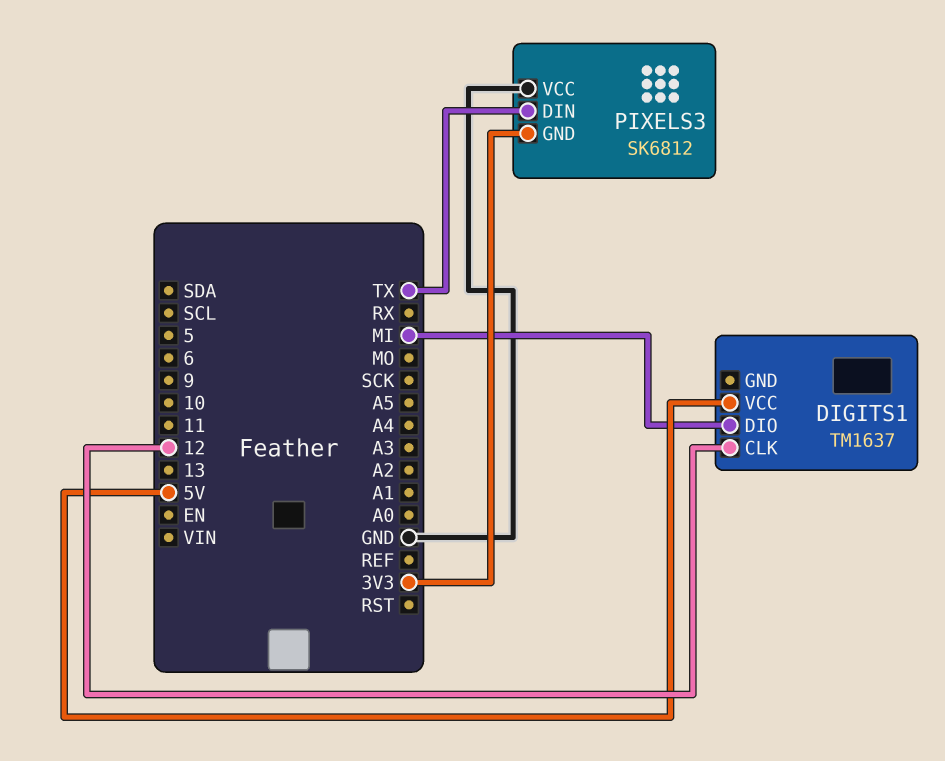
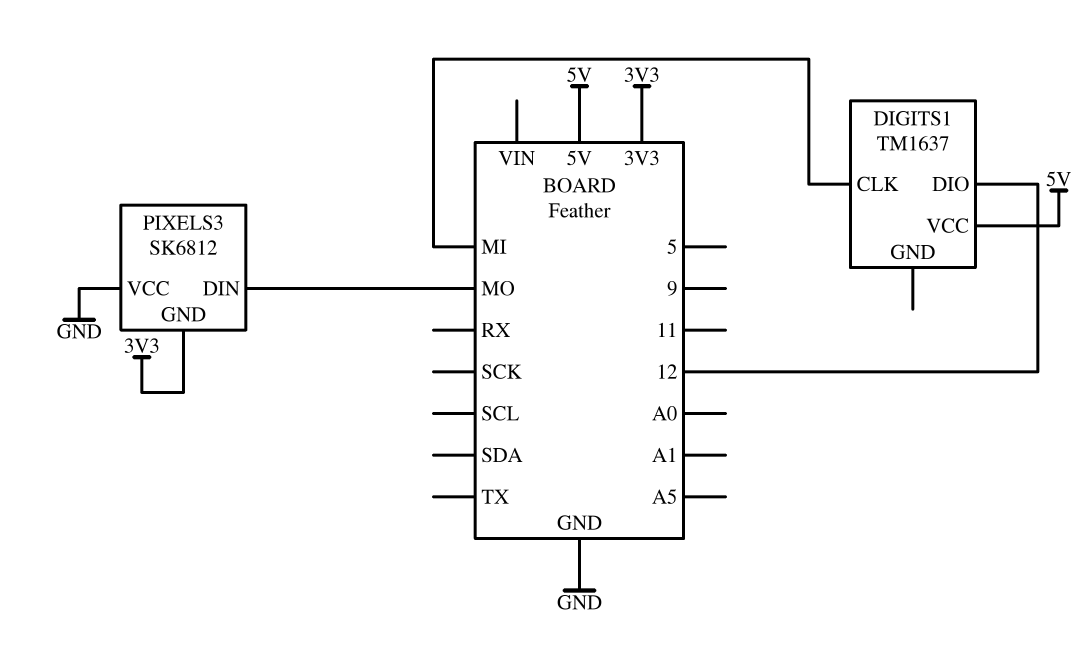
DIGITS1 pin CLK: 12 -> MI
DIGITS1 pin DIO: MI -> 12
PIXELS3 pin DIN: TX -> MO

